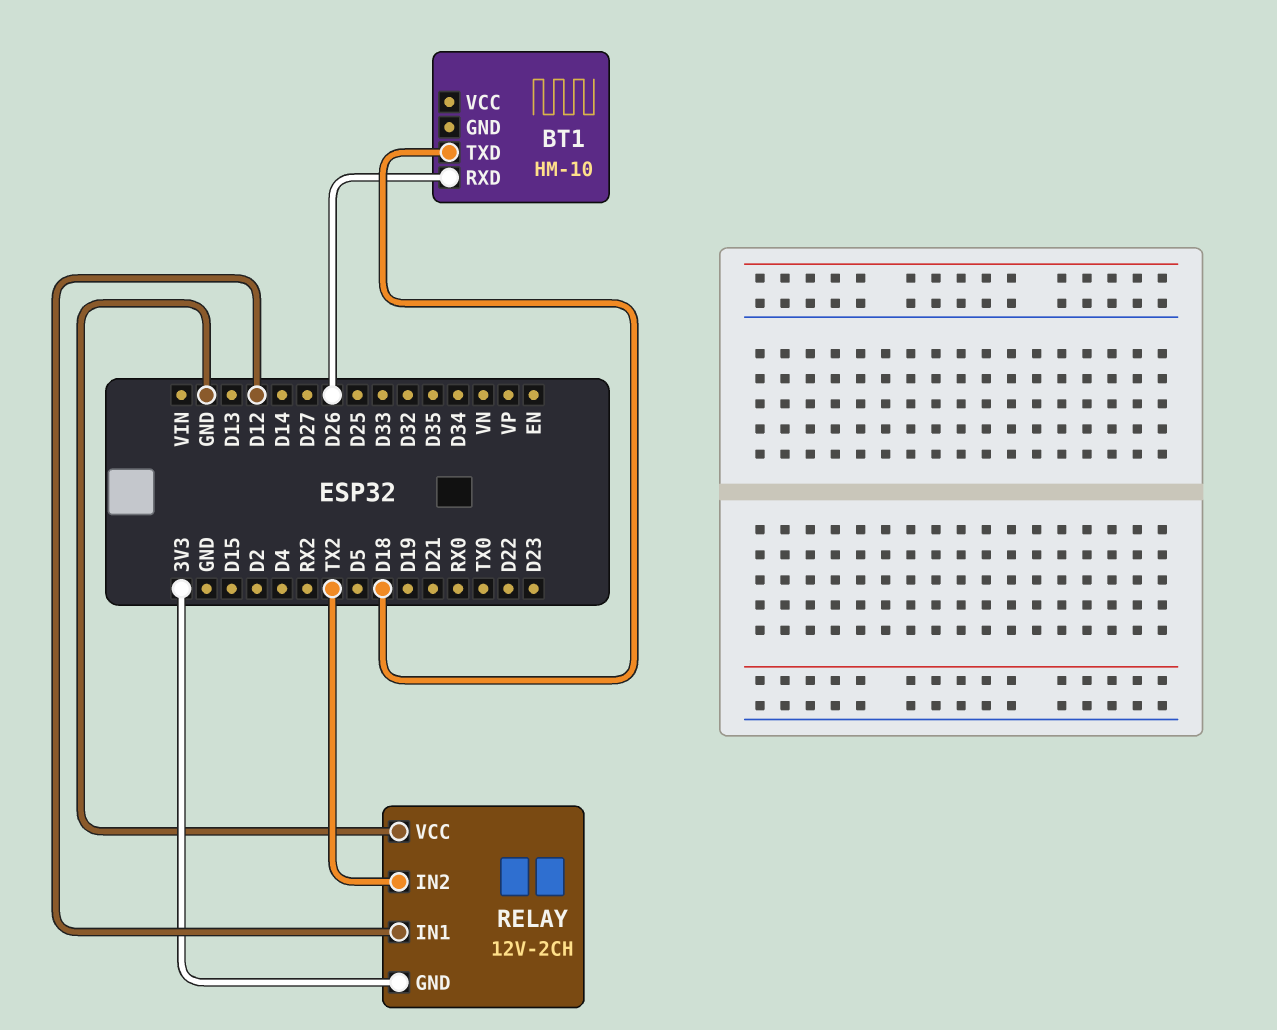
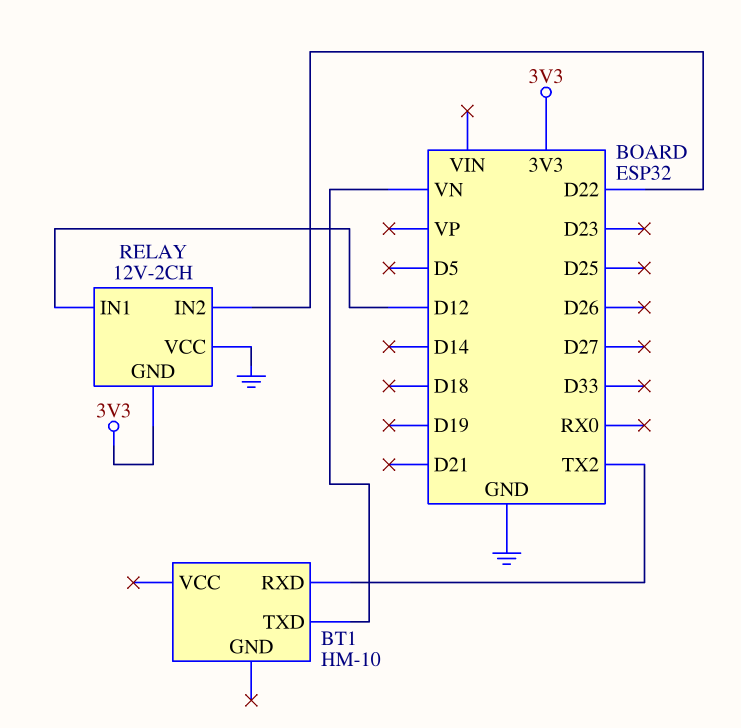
BT1 pin RXD: D26 -> TX2
BT1 pin TXD: D18 -> VN
RELAY pin IN2: TX2 -> D22

